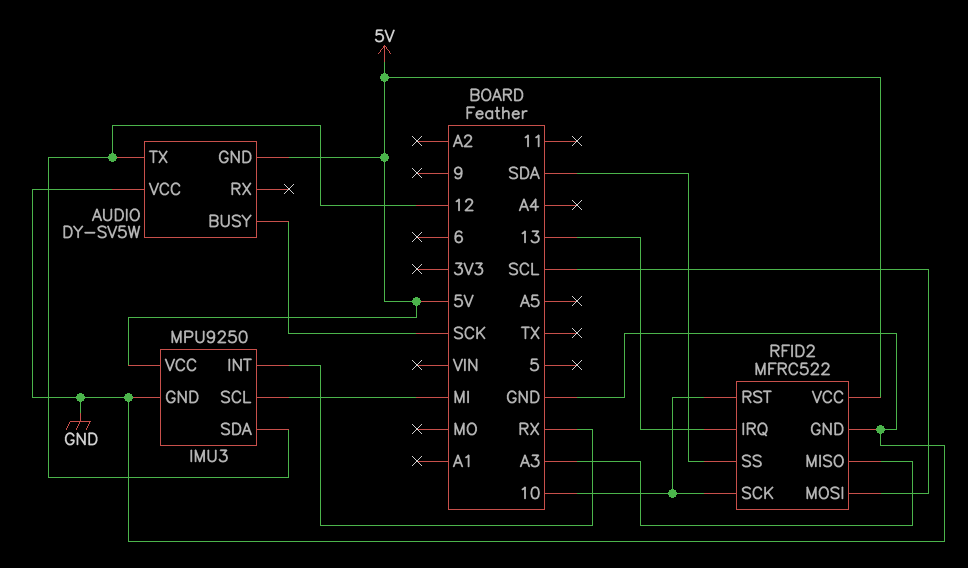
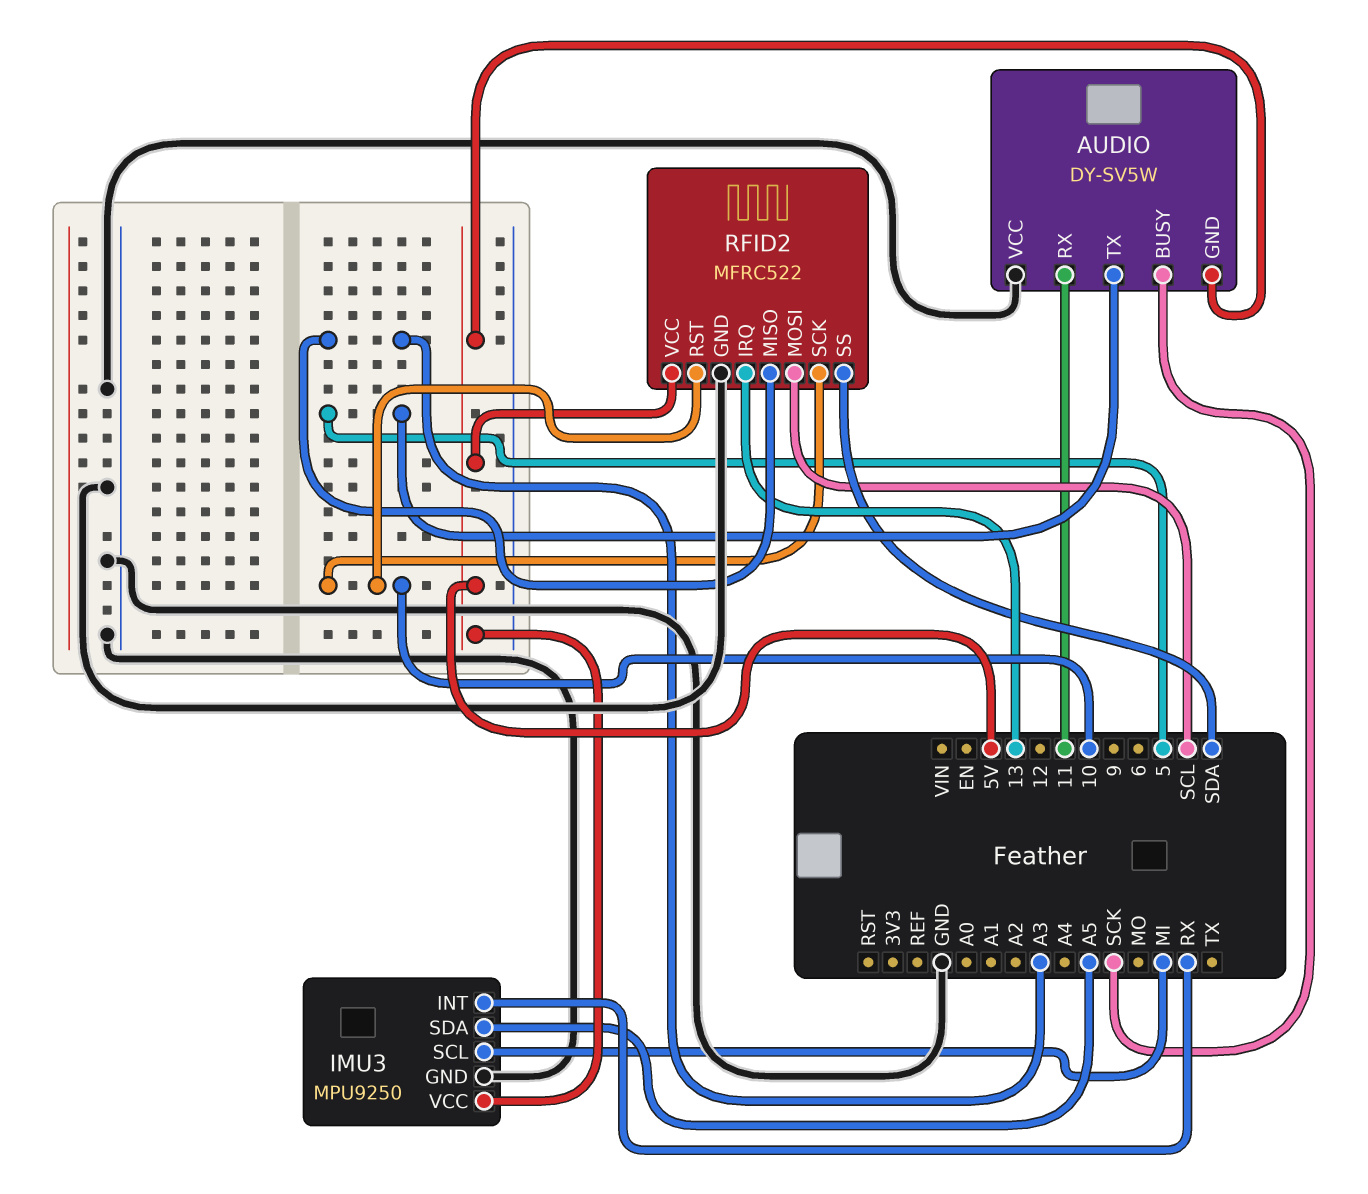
AUDIO pin RX: none -> 11
AUDIO pin TX: 12 -> 5
IMU3 pin SDA: 12 -> A5

